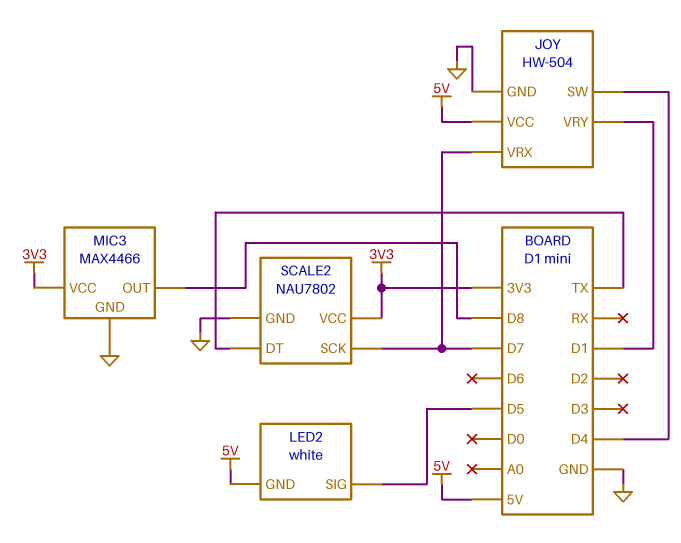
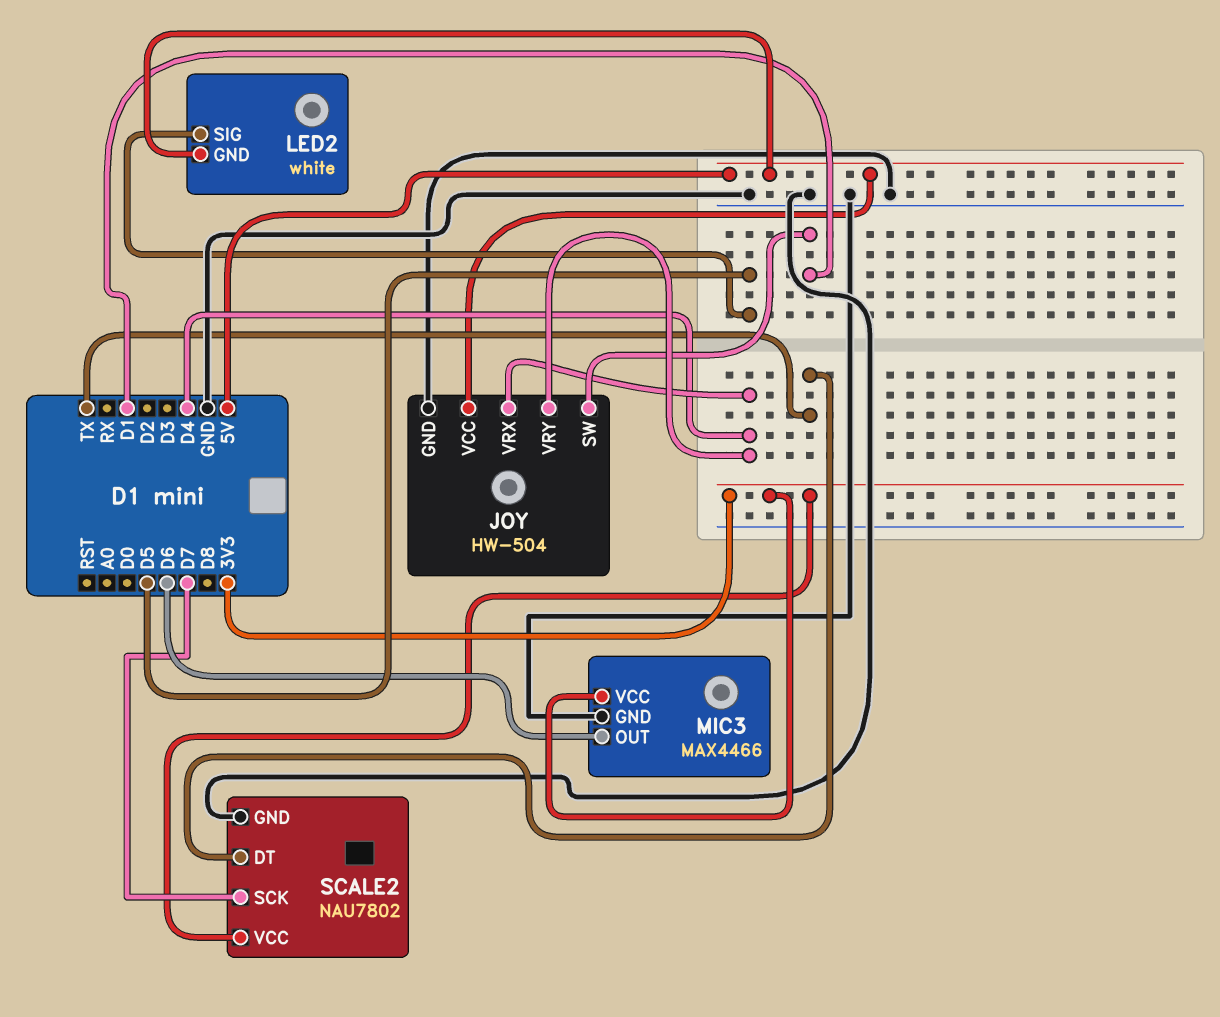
JOY pin SW: D4 -> D1
JOY pin VRX: D7 -> D4
JOY pin VRY: D1 -> D4
MIC3 pin OUT: D8 -> D6

